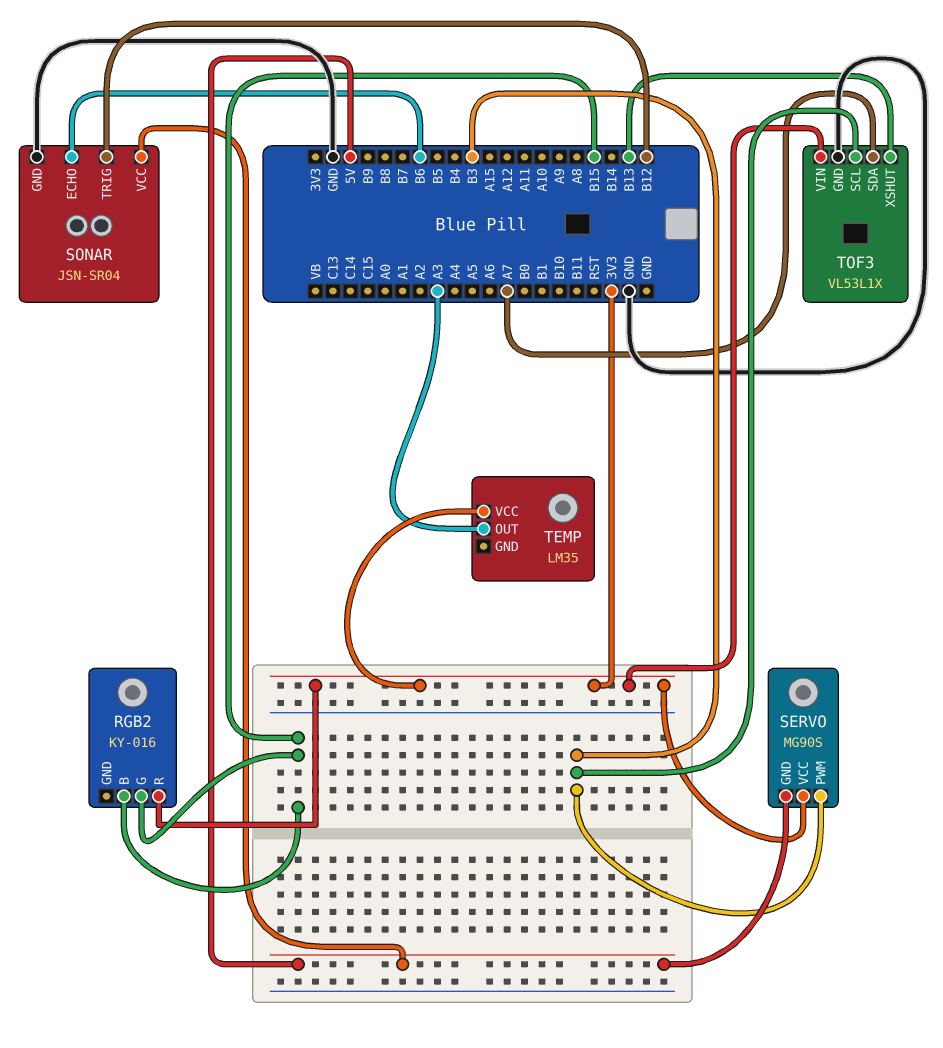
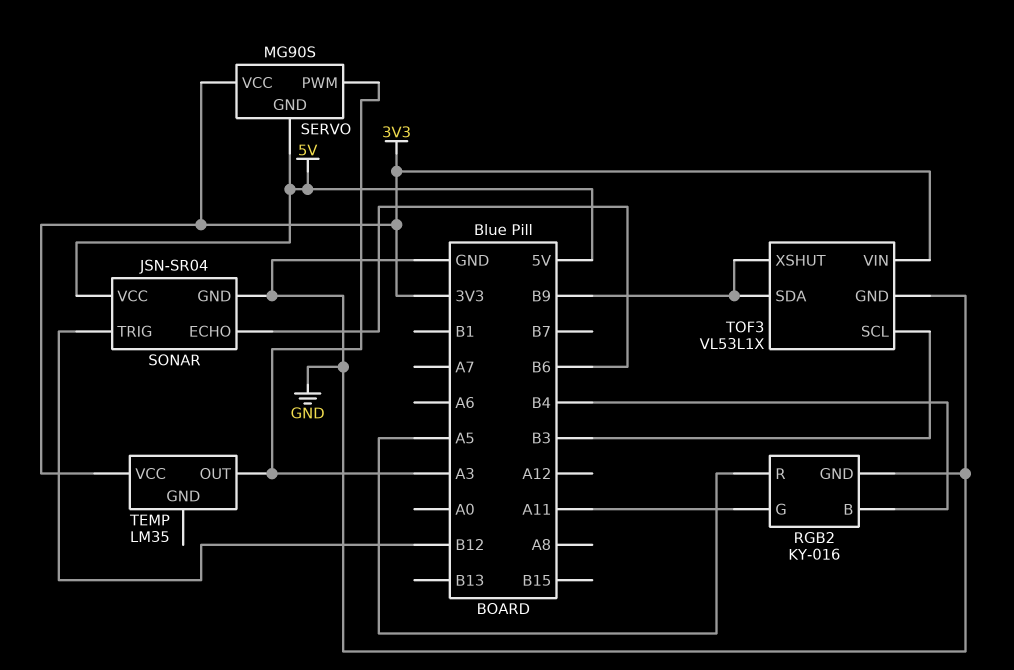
RGB2 pin B: B15 -> B4
RGB2 pin G: B15 -> A11
RGB2 pin GND: none -> GND
RGB2 pin R: 3V3 -> A5
SERVO pin PWM: B3 -> A3
TOF3 pin SDA: A7 -> B9
TOF3 pin XSHUT: B13 -> B9

